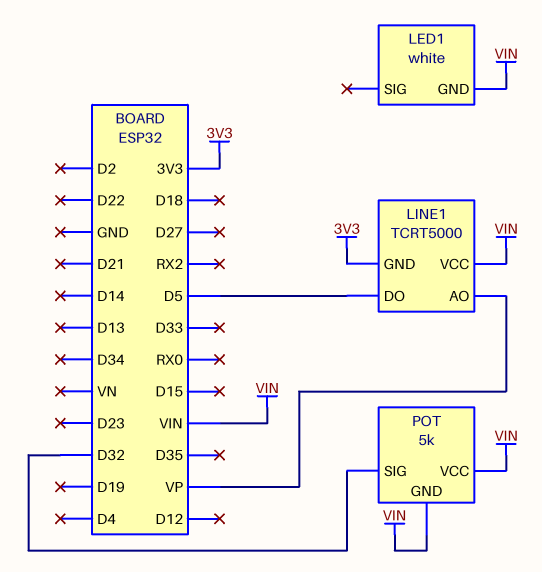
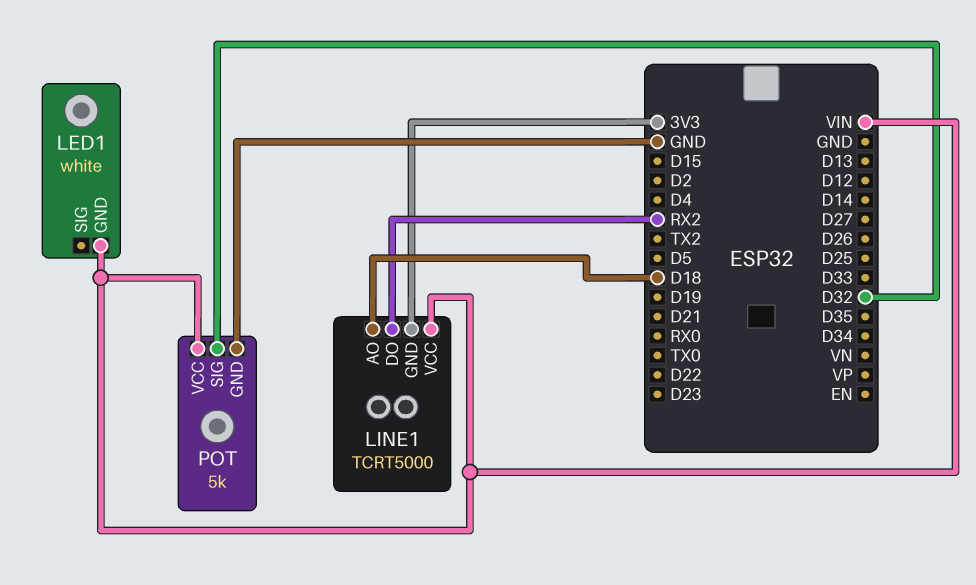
LINE1 pin AO: VP -> D18
LINE1 pin DO: D5 -> RX2
POT pin GND: VIN -> GND

